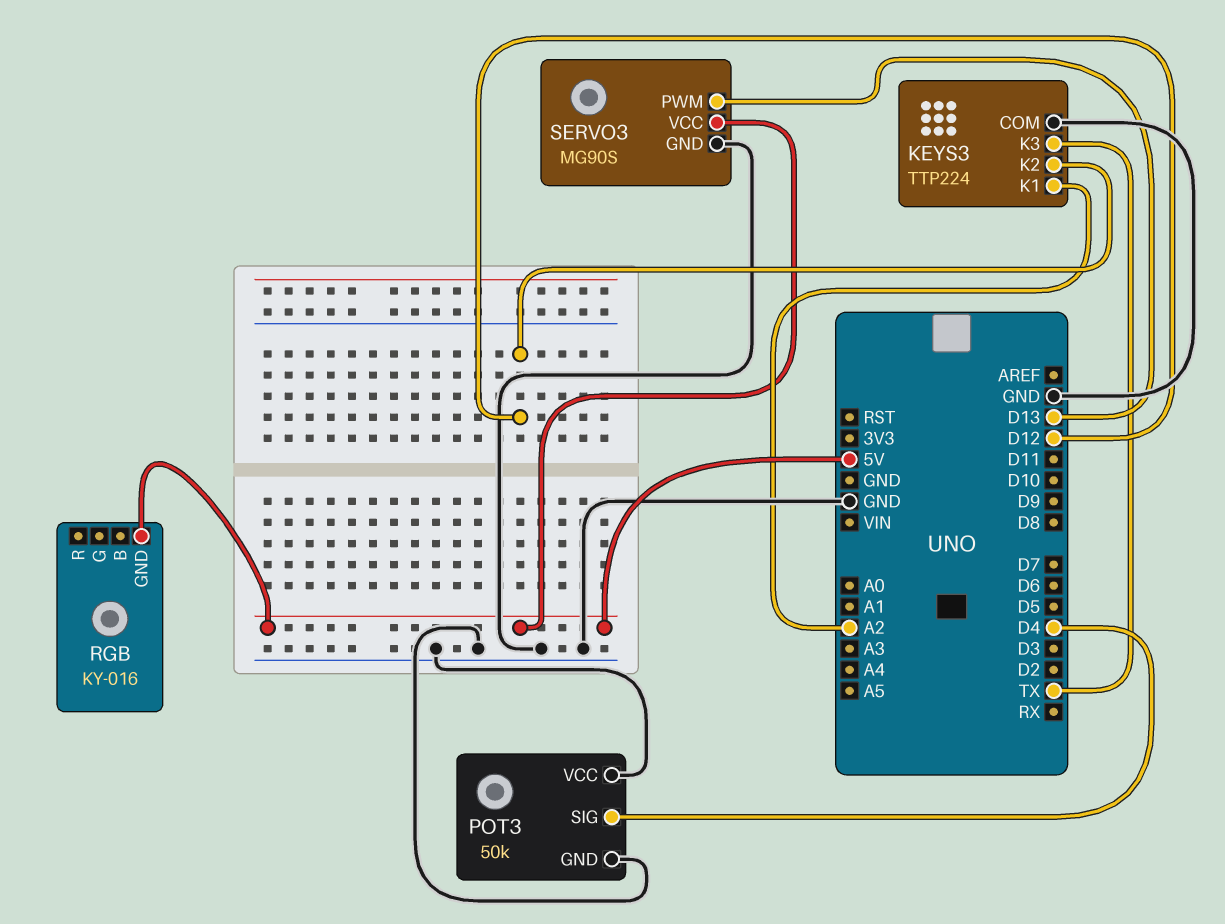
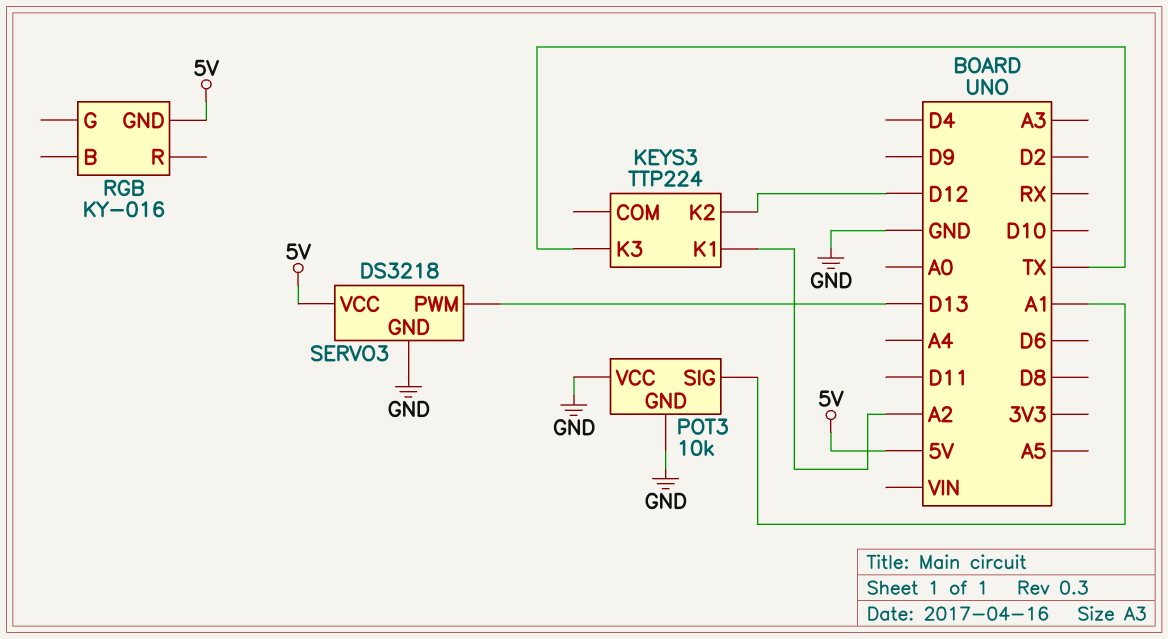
KEYS3 pin COM: GND -> none
POT3: 50k -> 10k
POT3 pin SIG: D4 -> A1
SERVO3: MG90S -> DS3218

